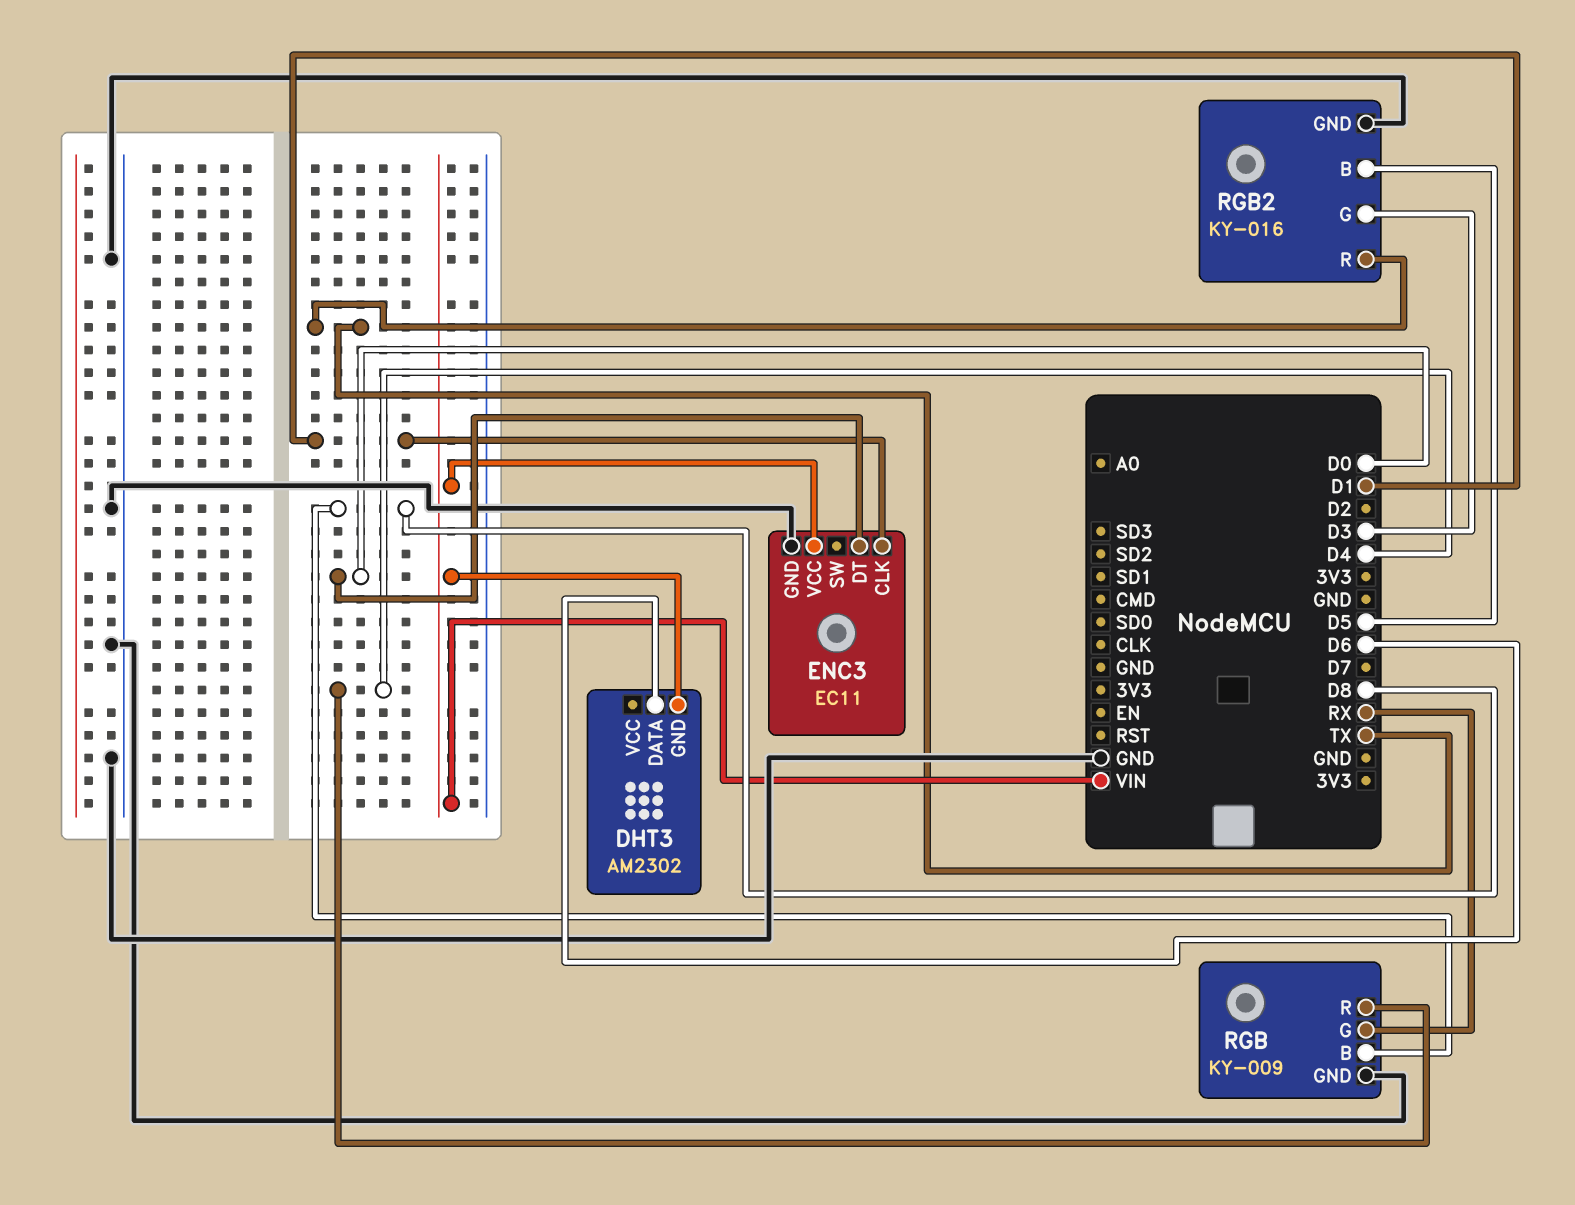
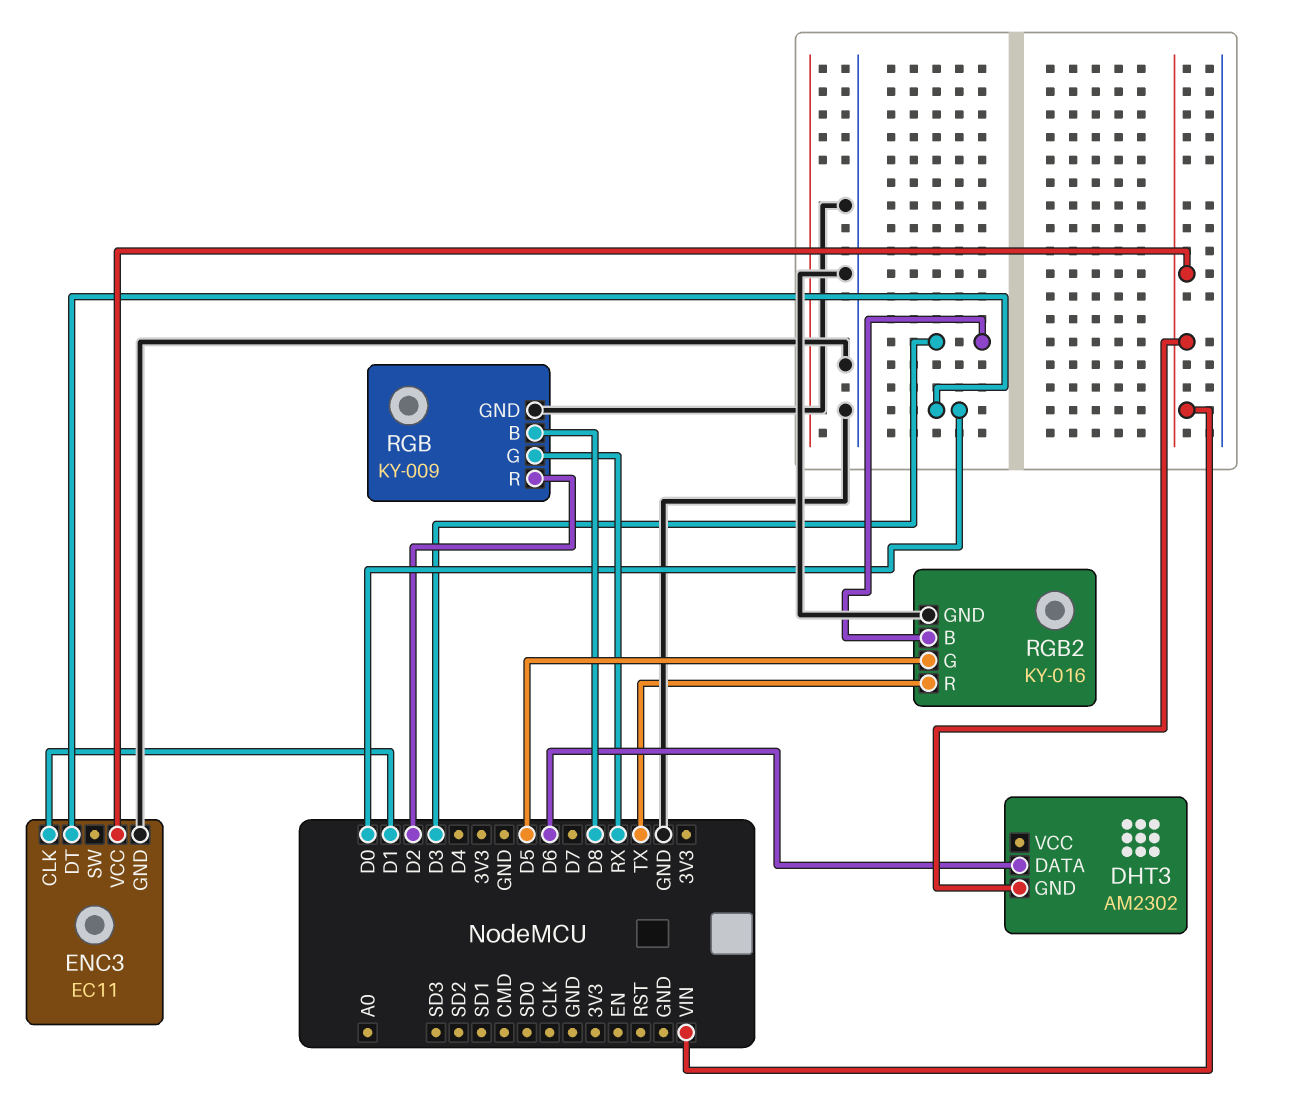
RGB pin R: D4 -> D2
RGB2 pin B: D5 -> D3
RGB2 pin G: D3 -> D5

